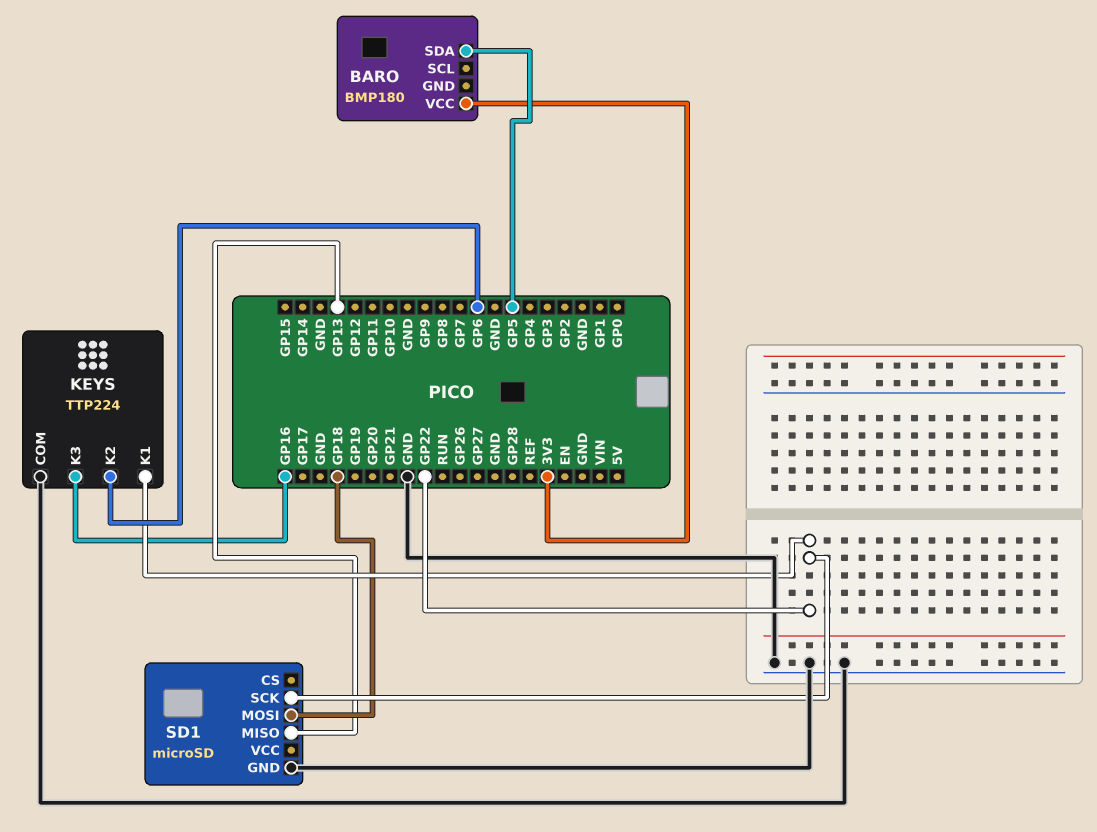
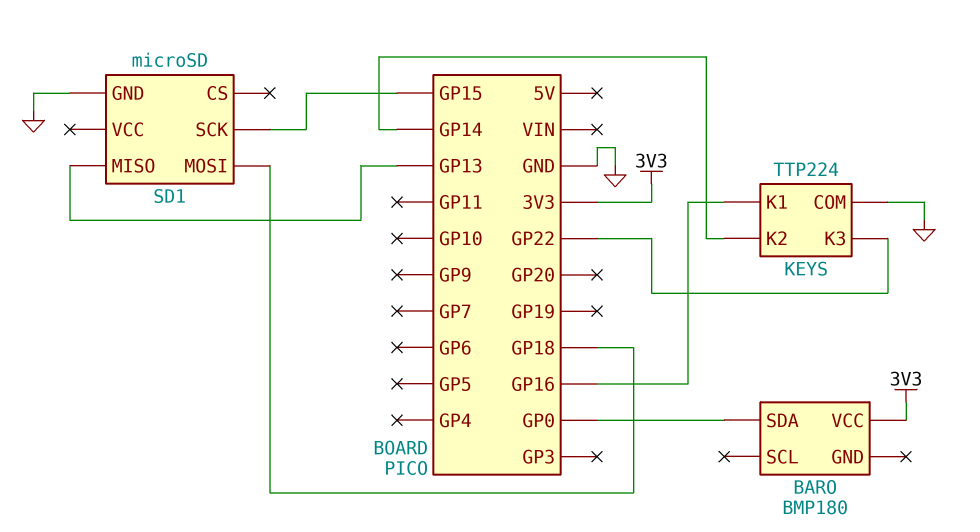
BARO pin SDA: GP5 -> GP0
KEYS pin K1: GP22 -> GP16
KEYS pin K2: GP6 -> GP14
KEYS pin K3: GP16 -> GP22
SD1 pin SCK: GP22 -> GP15

